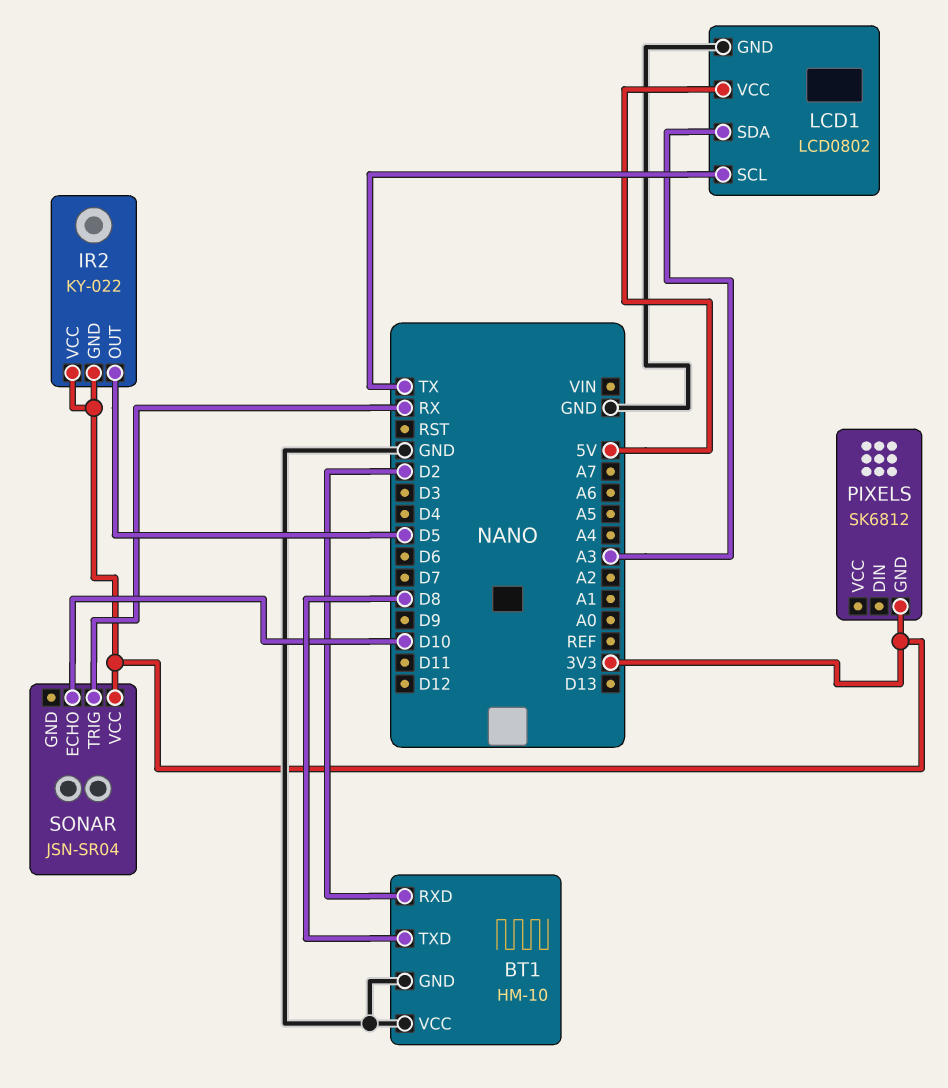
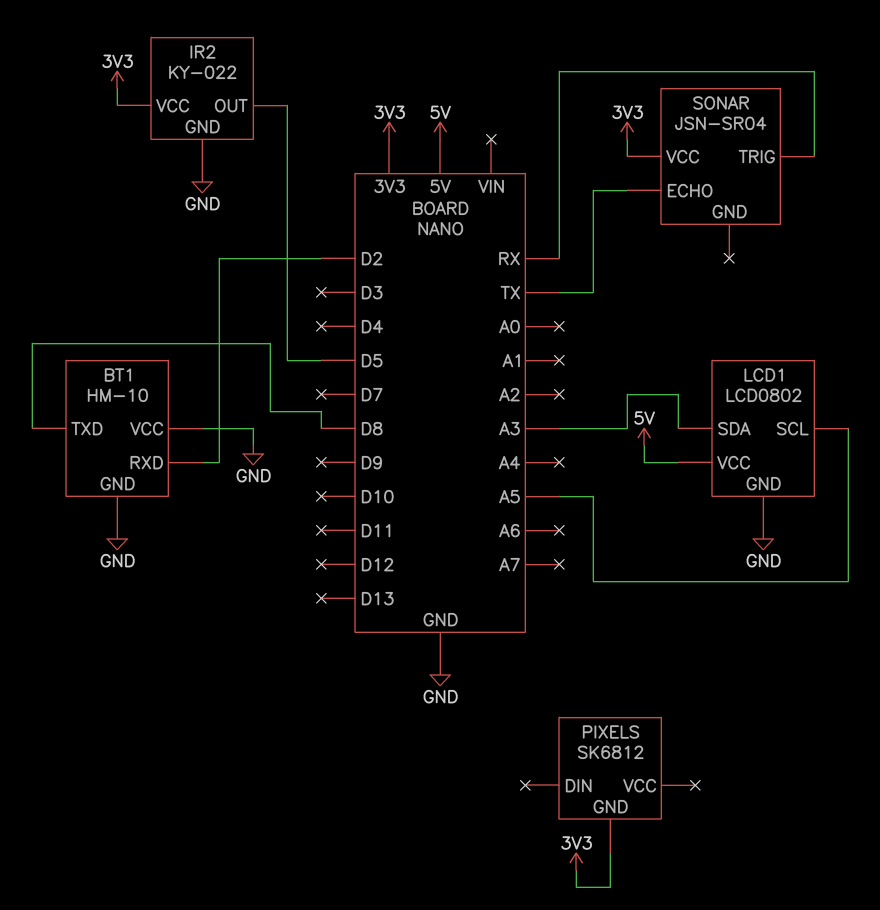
IR2 pin GND: 3V3 -> GND
LCD1 pin SCL: TX -> A5
SONAR pin ECHO: D10 -> TX

